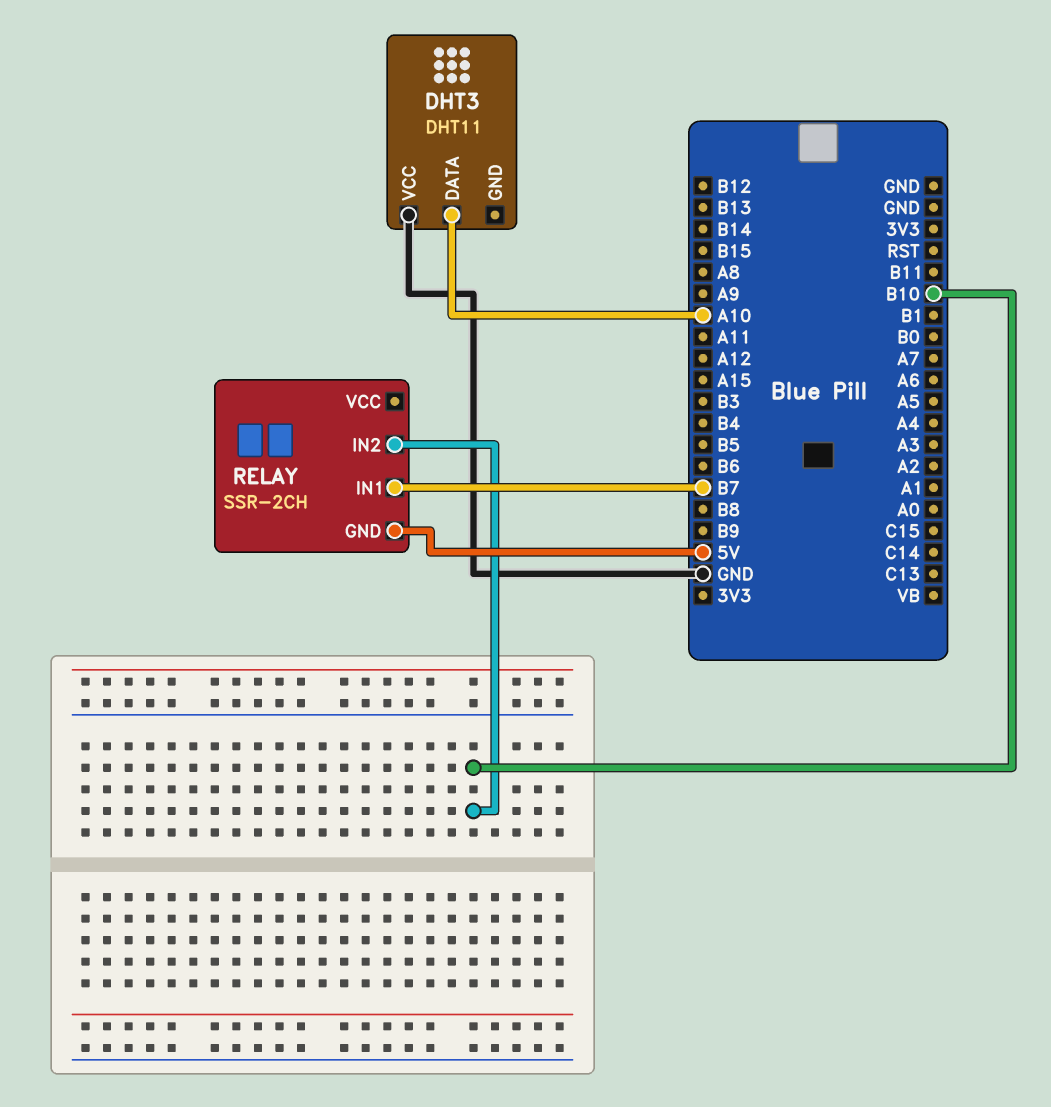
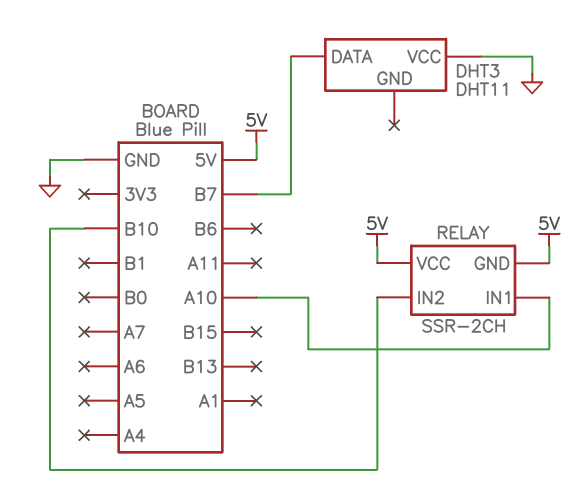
DHT3 pin DATA: A10 -> B7
RELAY pin IN1: B7 -> A10
RELAY pin VCC: none -> 5V

